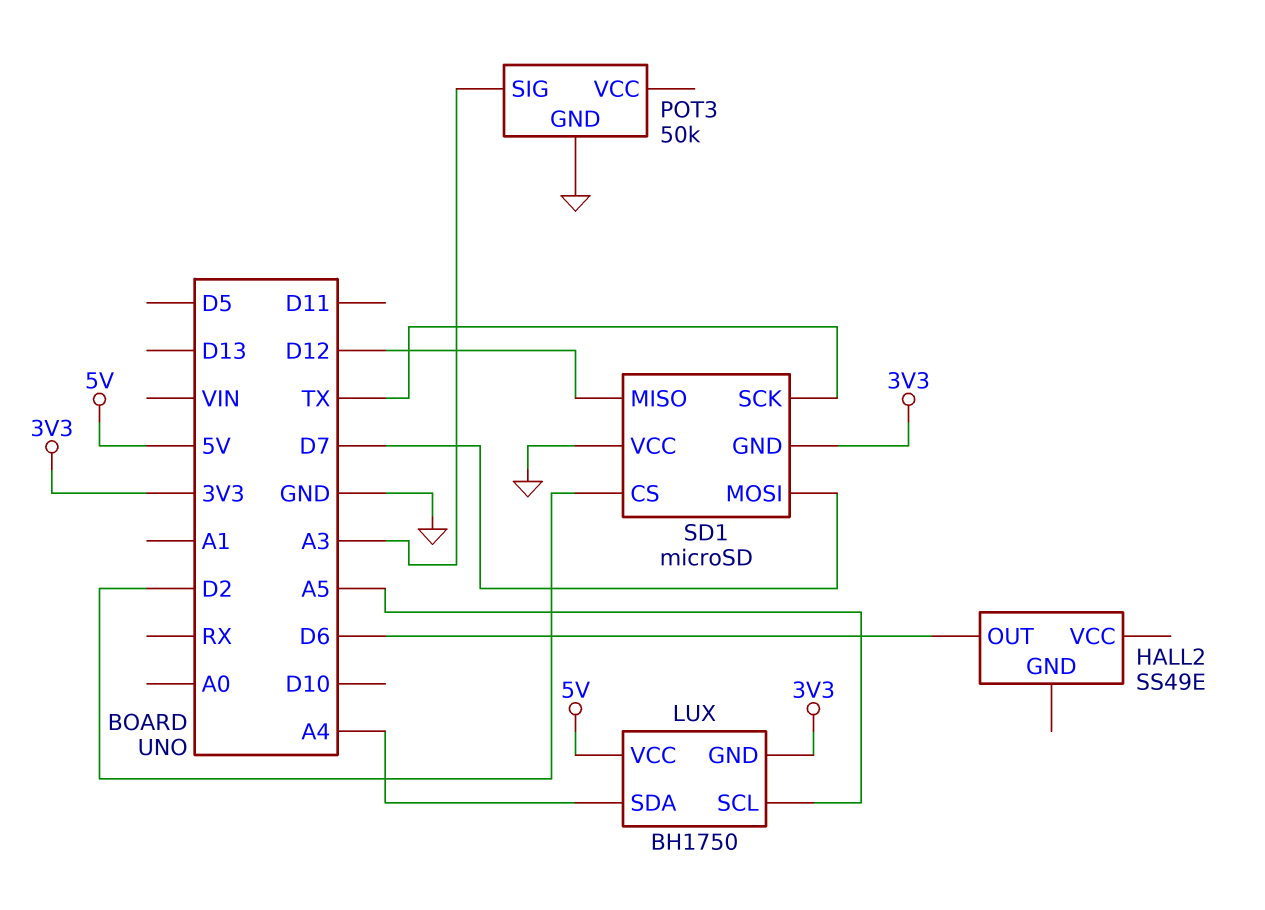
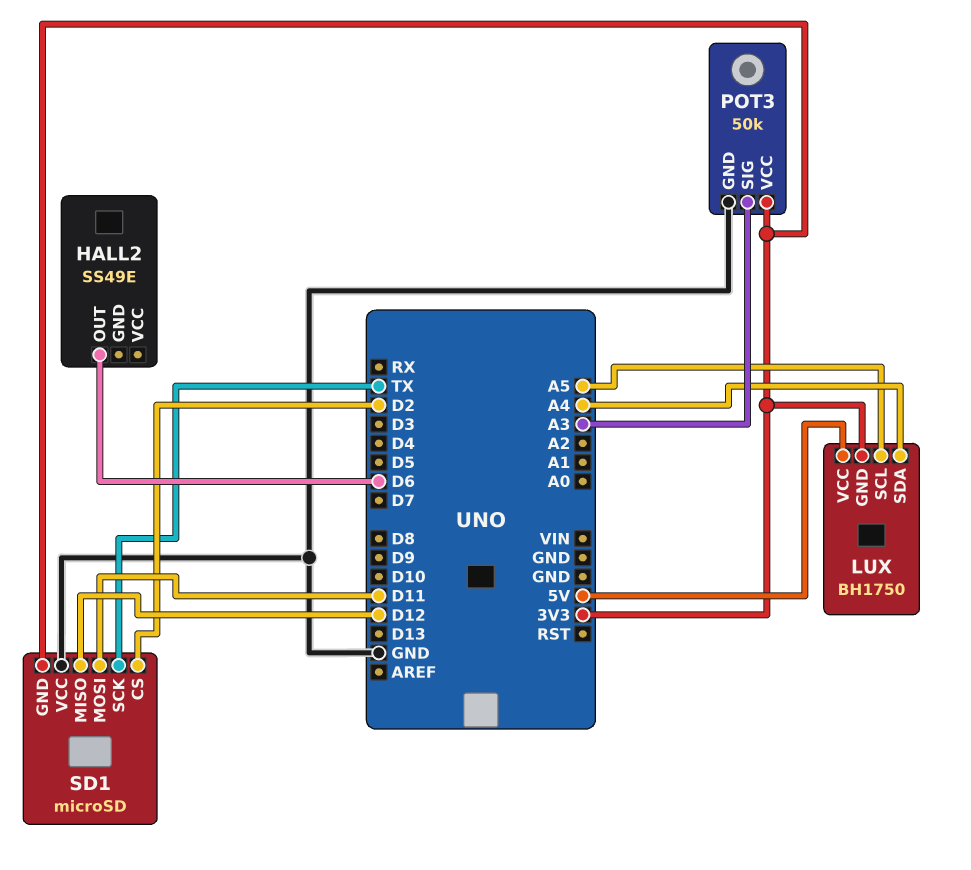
POT3 pin VCC: none -> 3V3
SD1 pin MOSI: D7 -> D11

